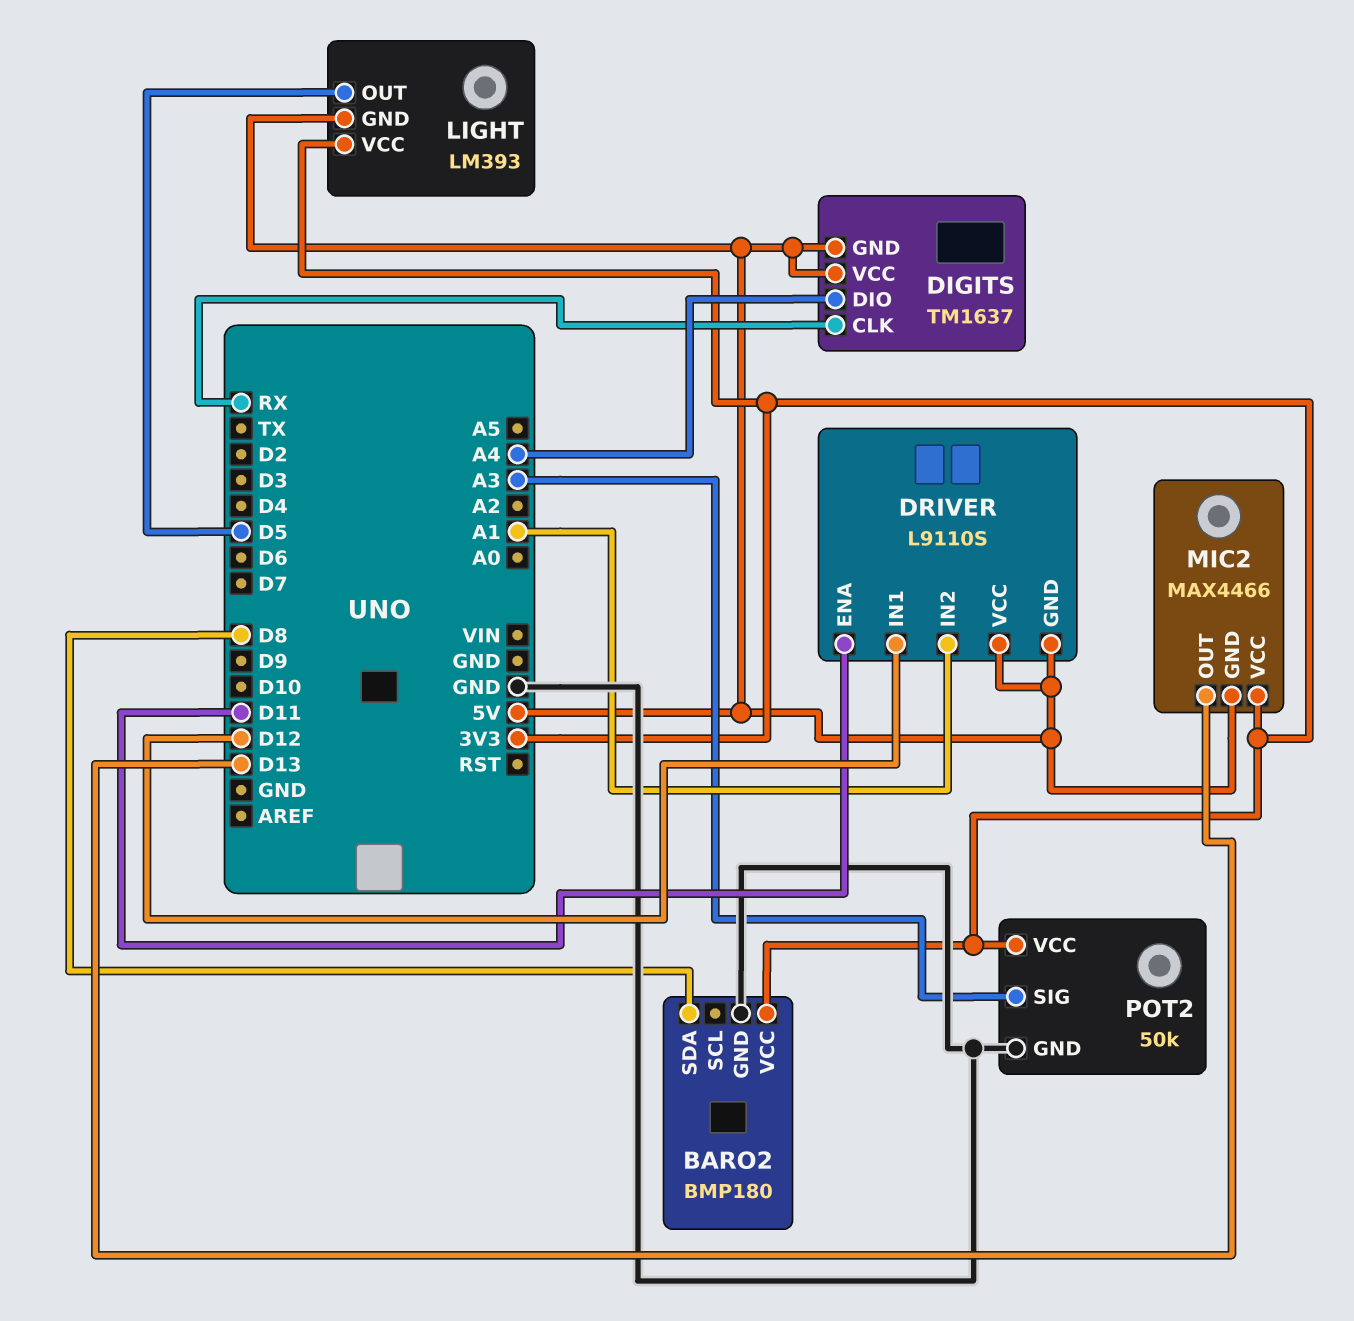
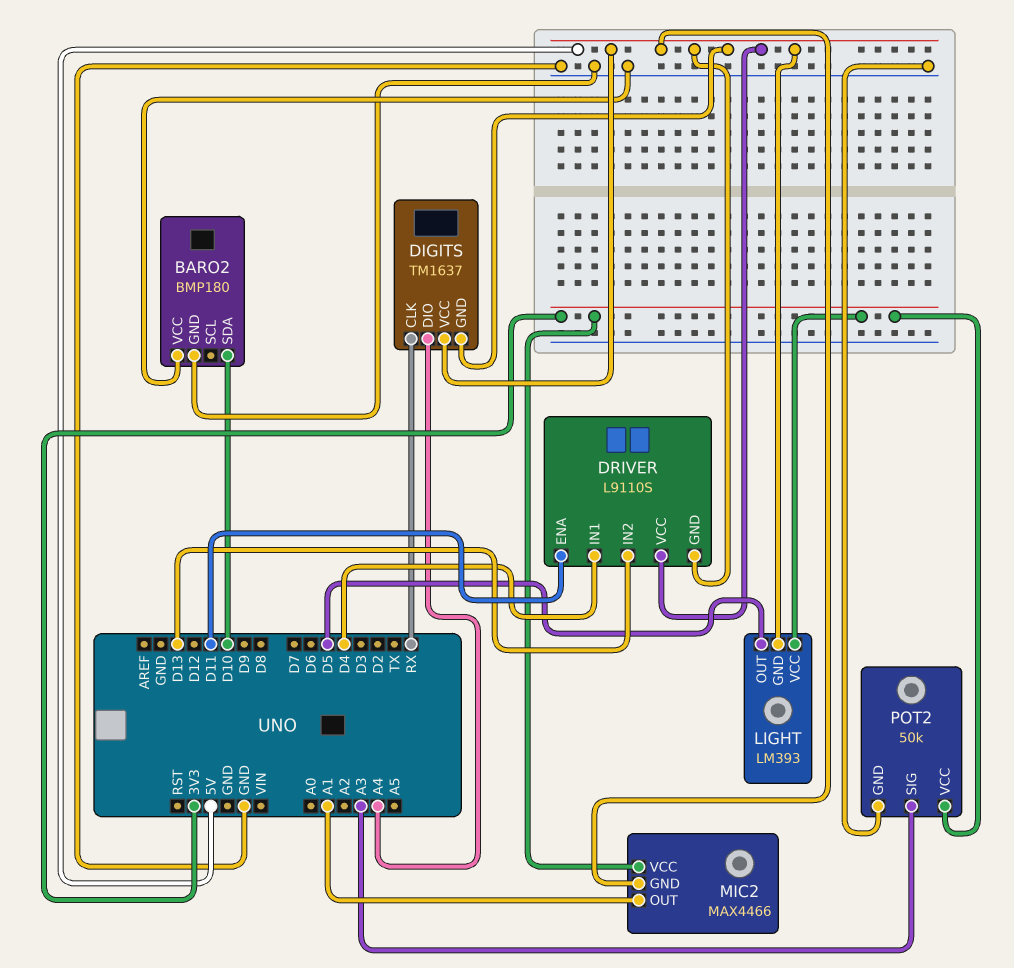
BARO2 pin SDA: D8 -> D10
BARO2 pin VCC: 3V3 -> GND
DRIVER pin IN1: D12 -> D4
DRIVER pin IN2: A1 -> D13
MIC2 pin OUT: D13 -> A1

